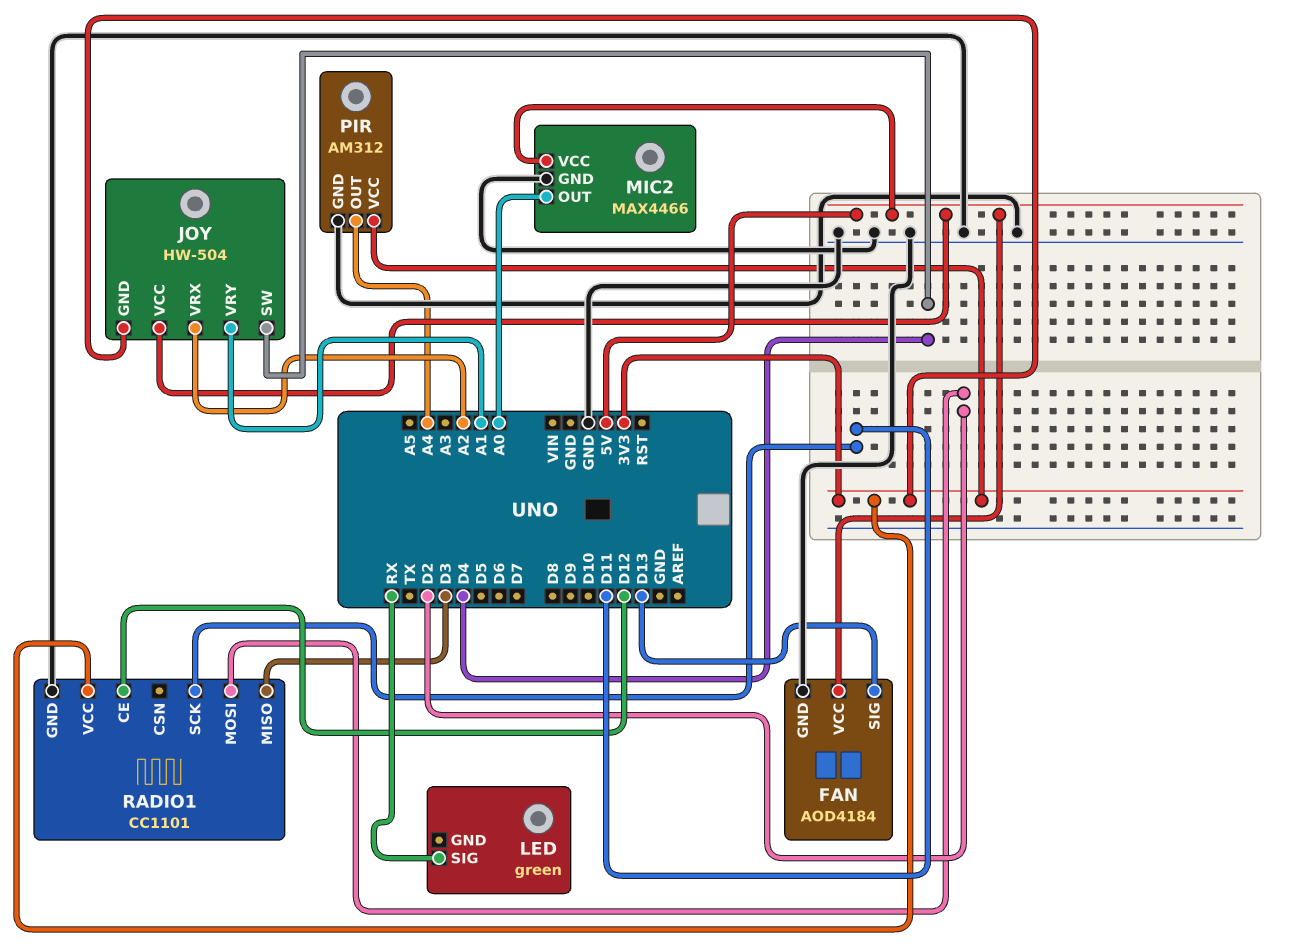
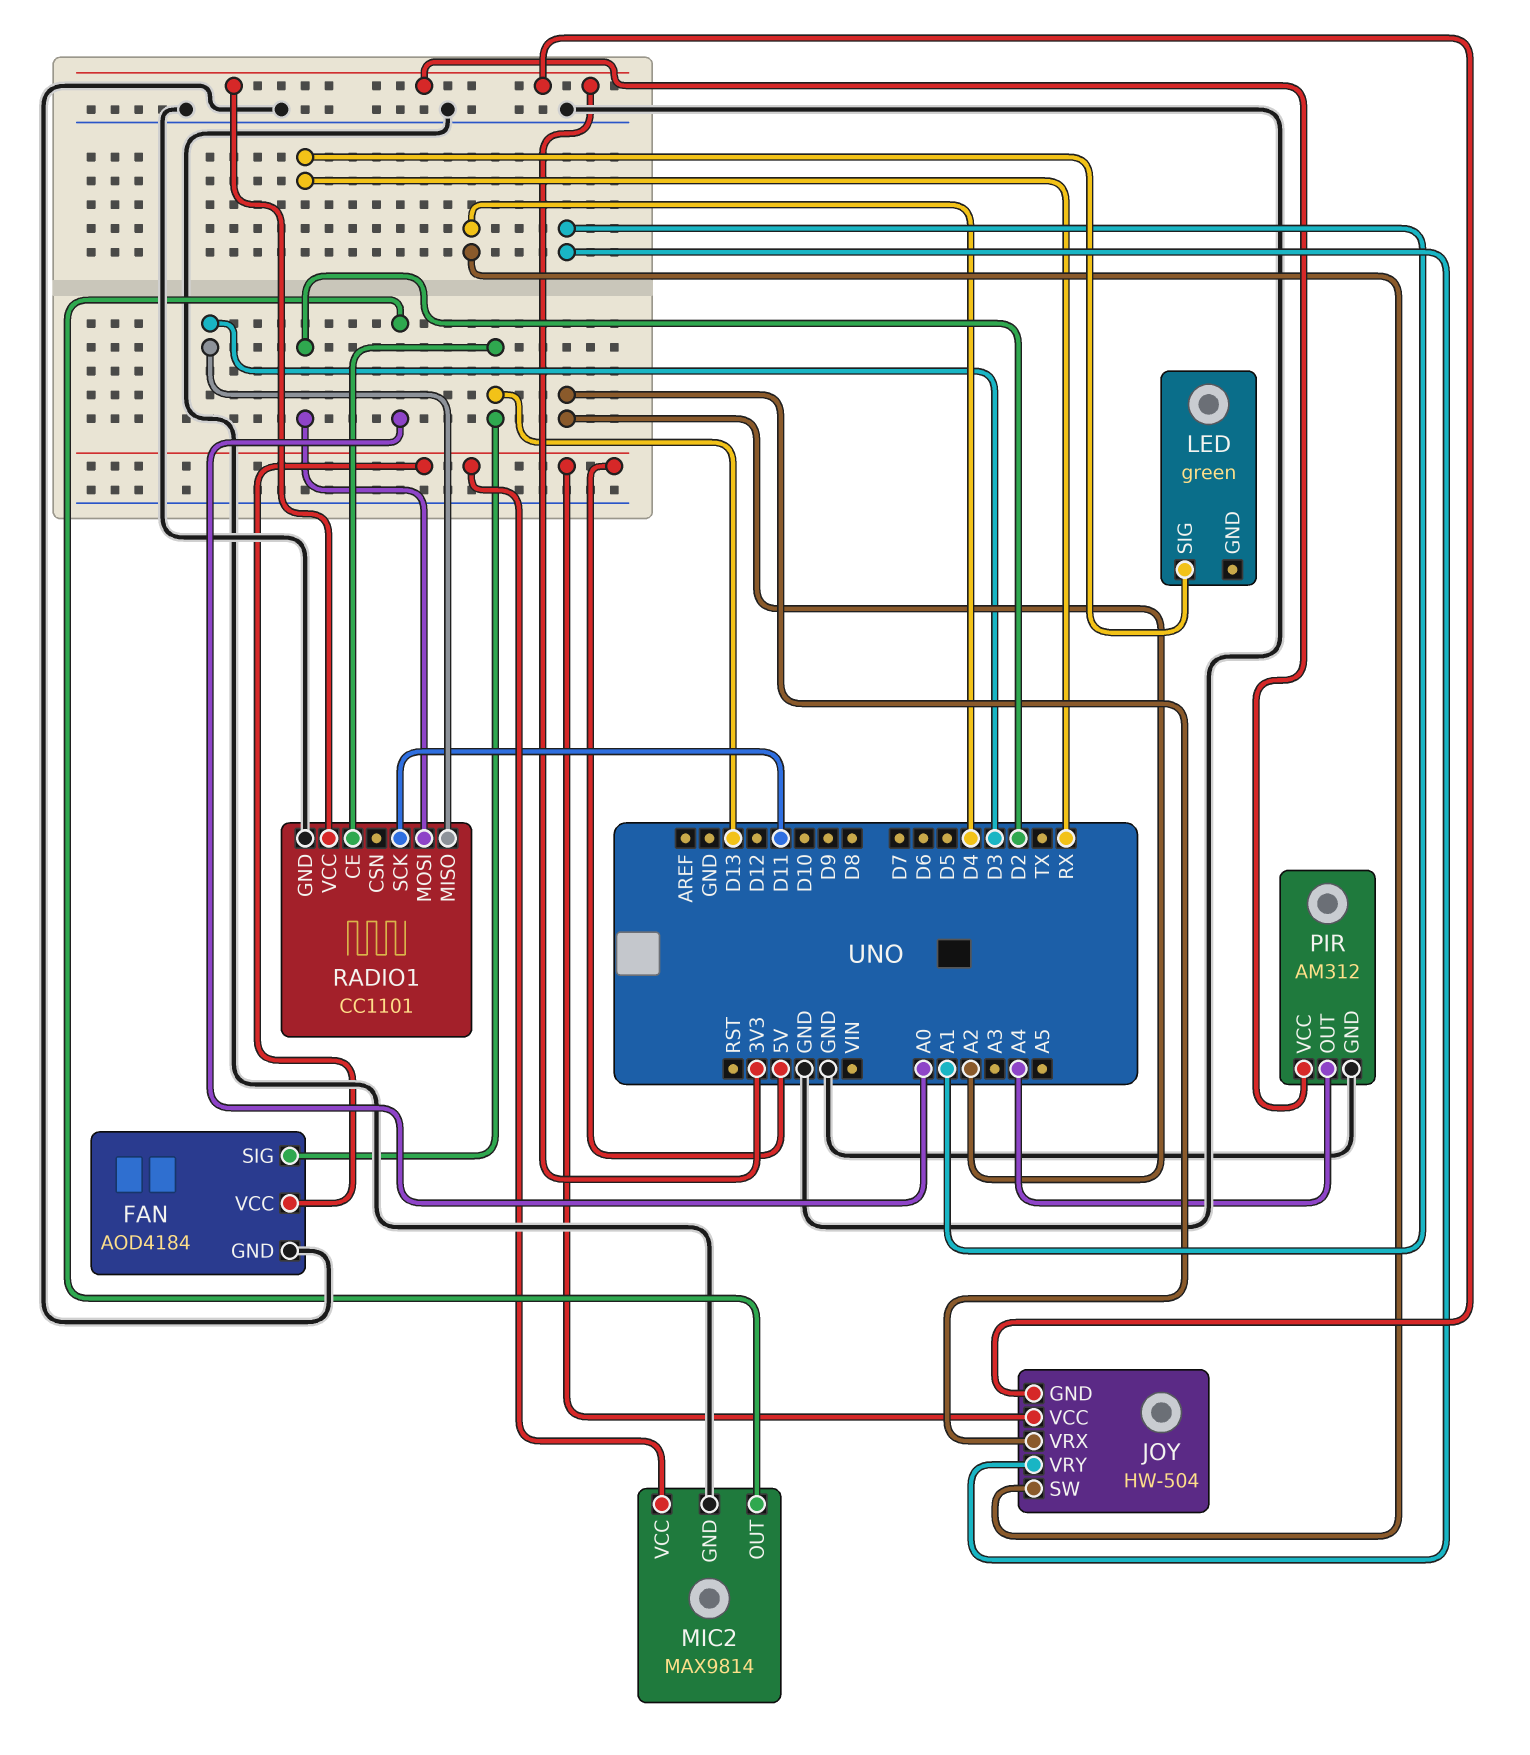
MIC2: MAX4466 -> MAX9814
RADIO1 pin CE: D12 -> D13

